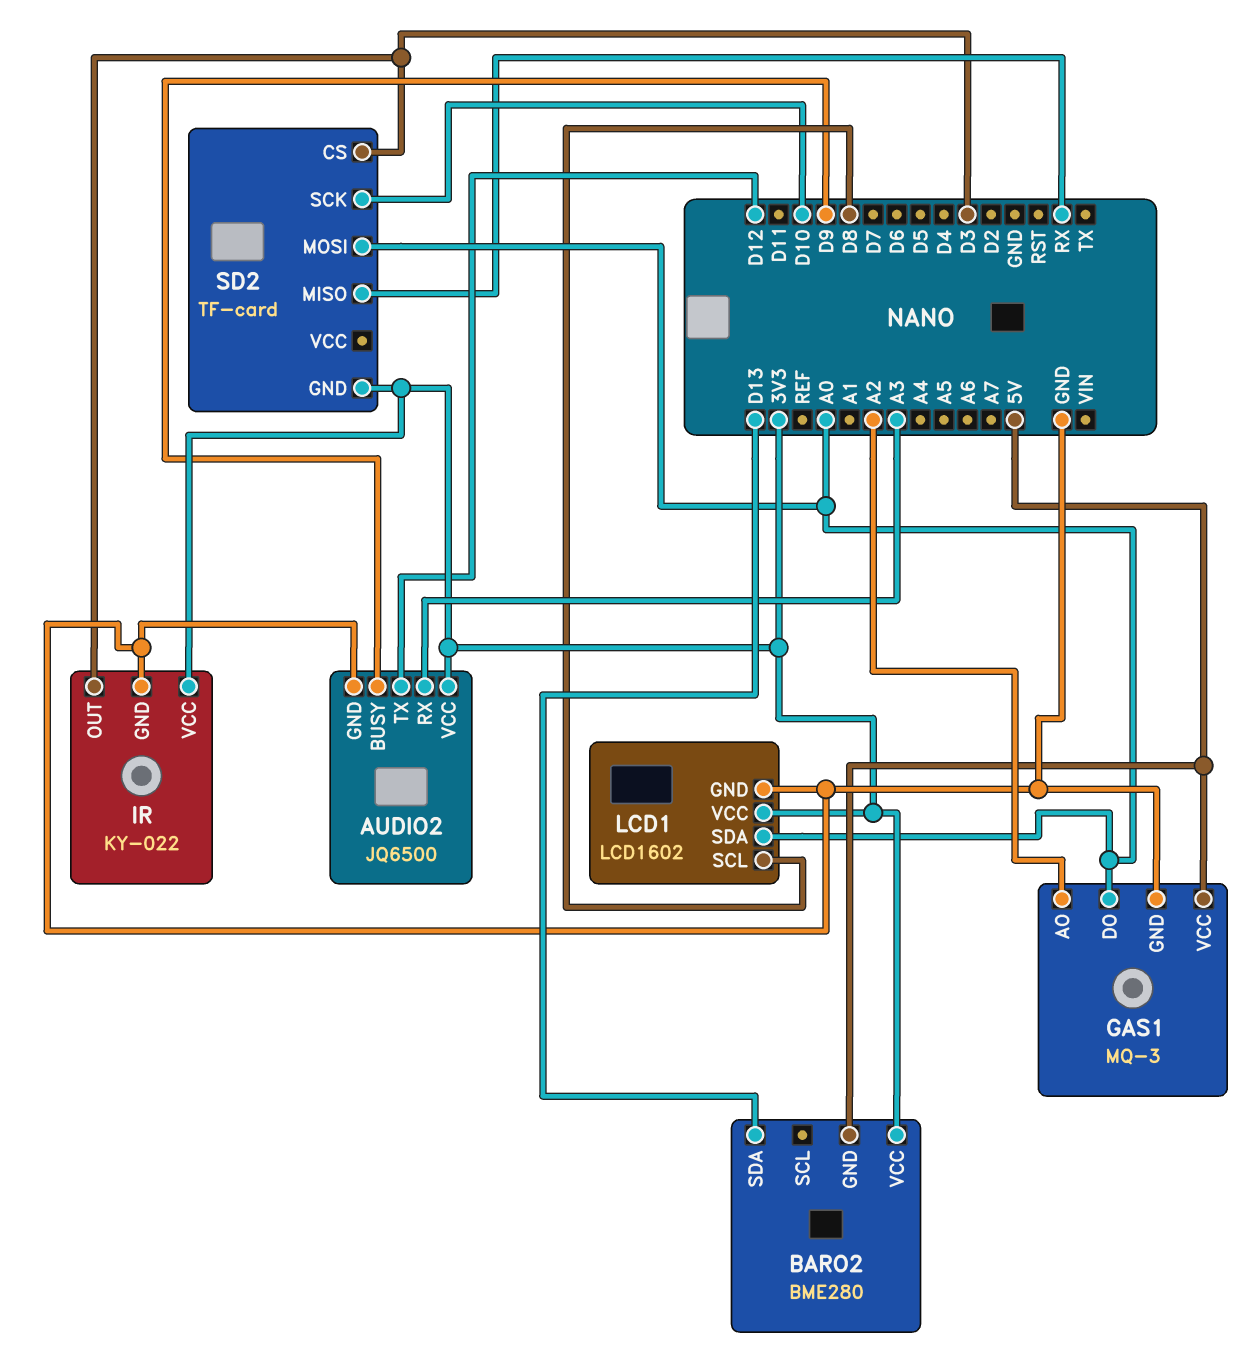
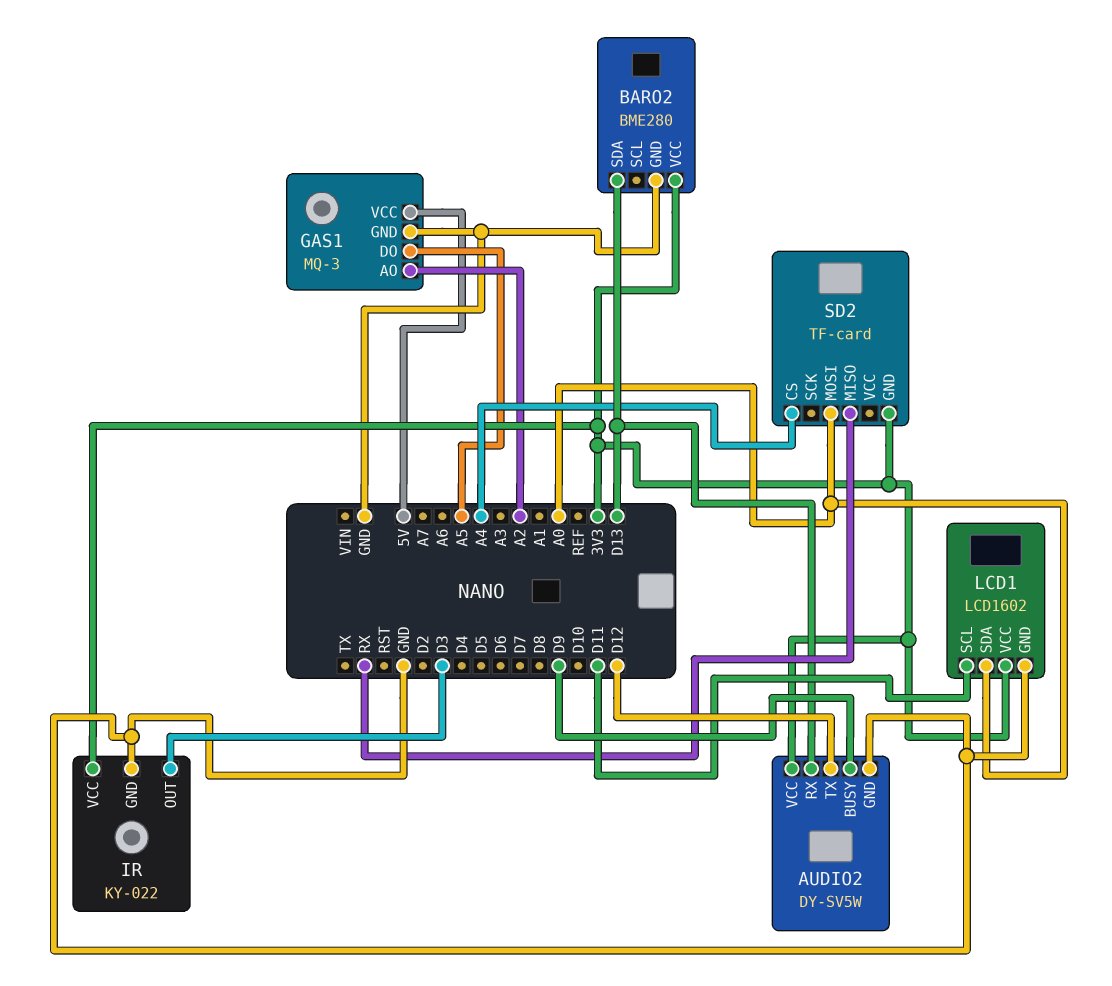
AUDIO2: JQ6500 -> DY-SV5W
AUDIO2 pin RX: A3 -> D13
BARO2 pin GND: 5V -> GND
GAS1 pin DO: A0 -> A5
LCD1 pin SCL: D8 -> D11
SD2 pin CS: D3 -> A4
SD2 pin SCK: D10 -> none

